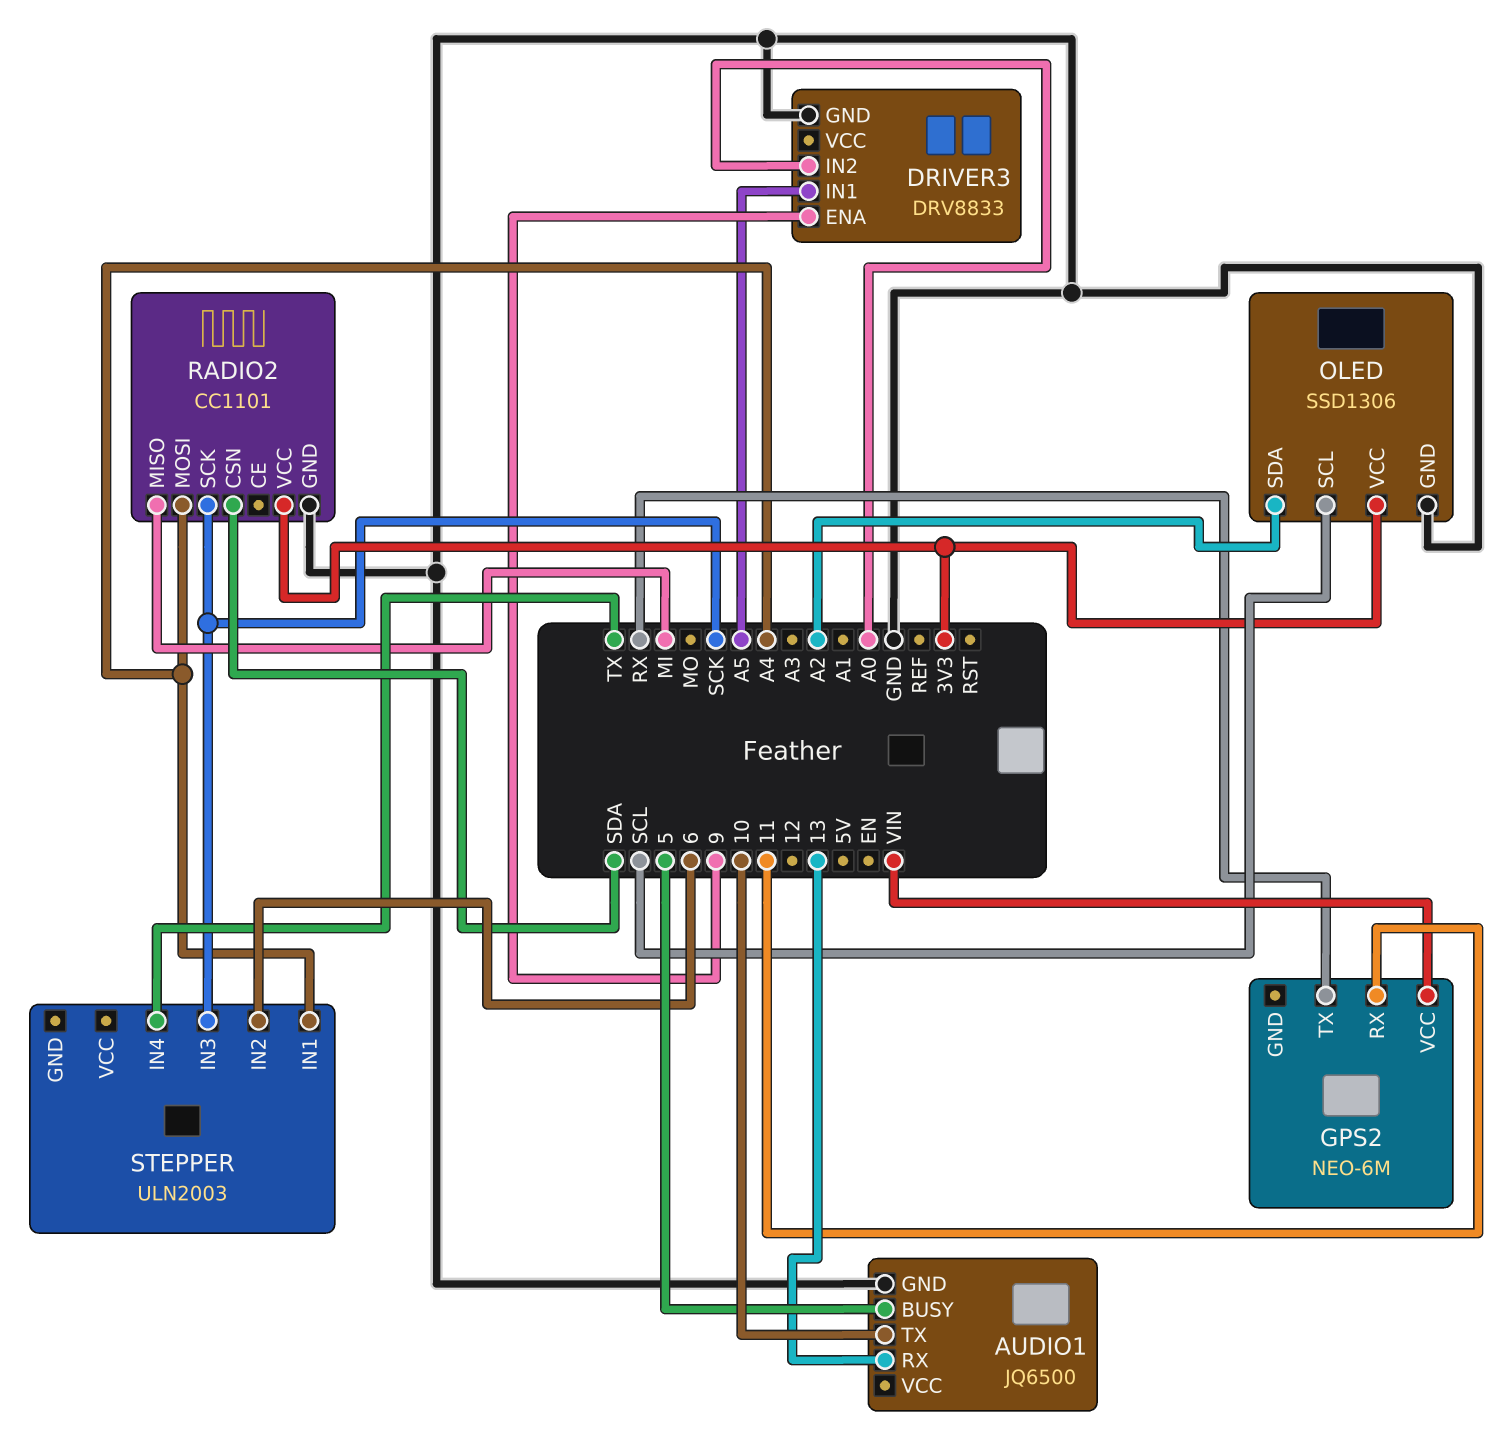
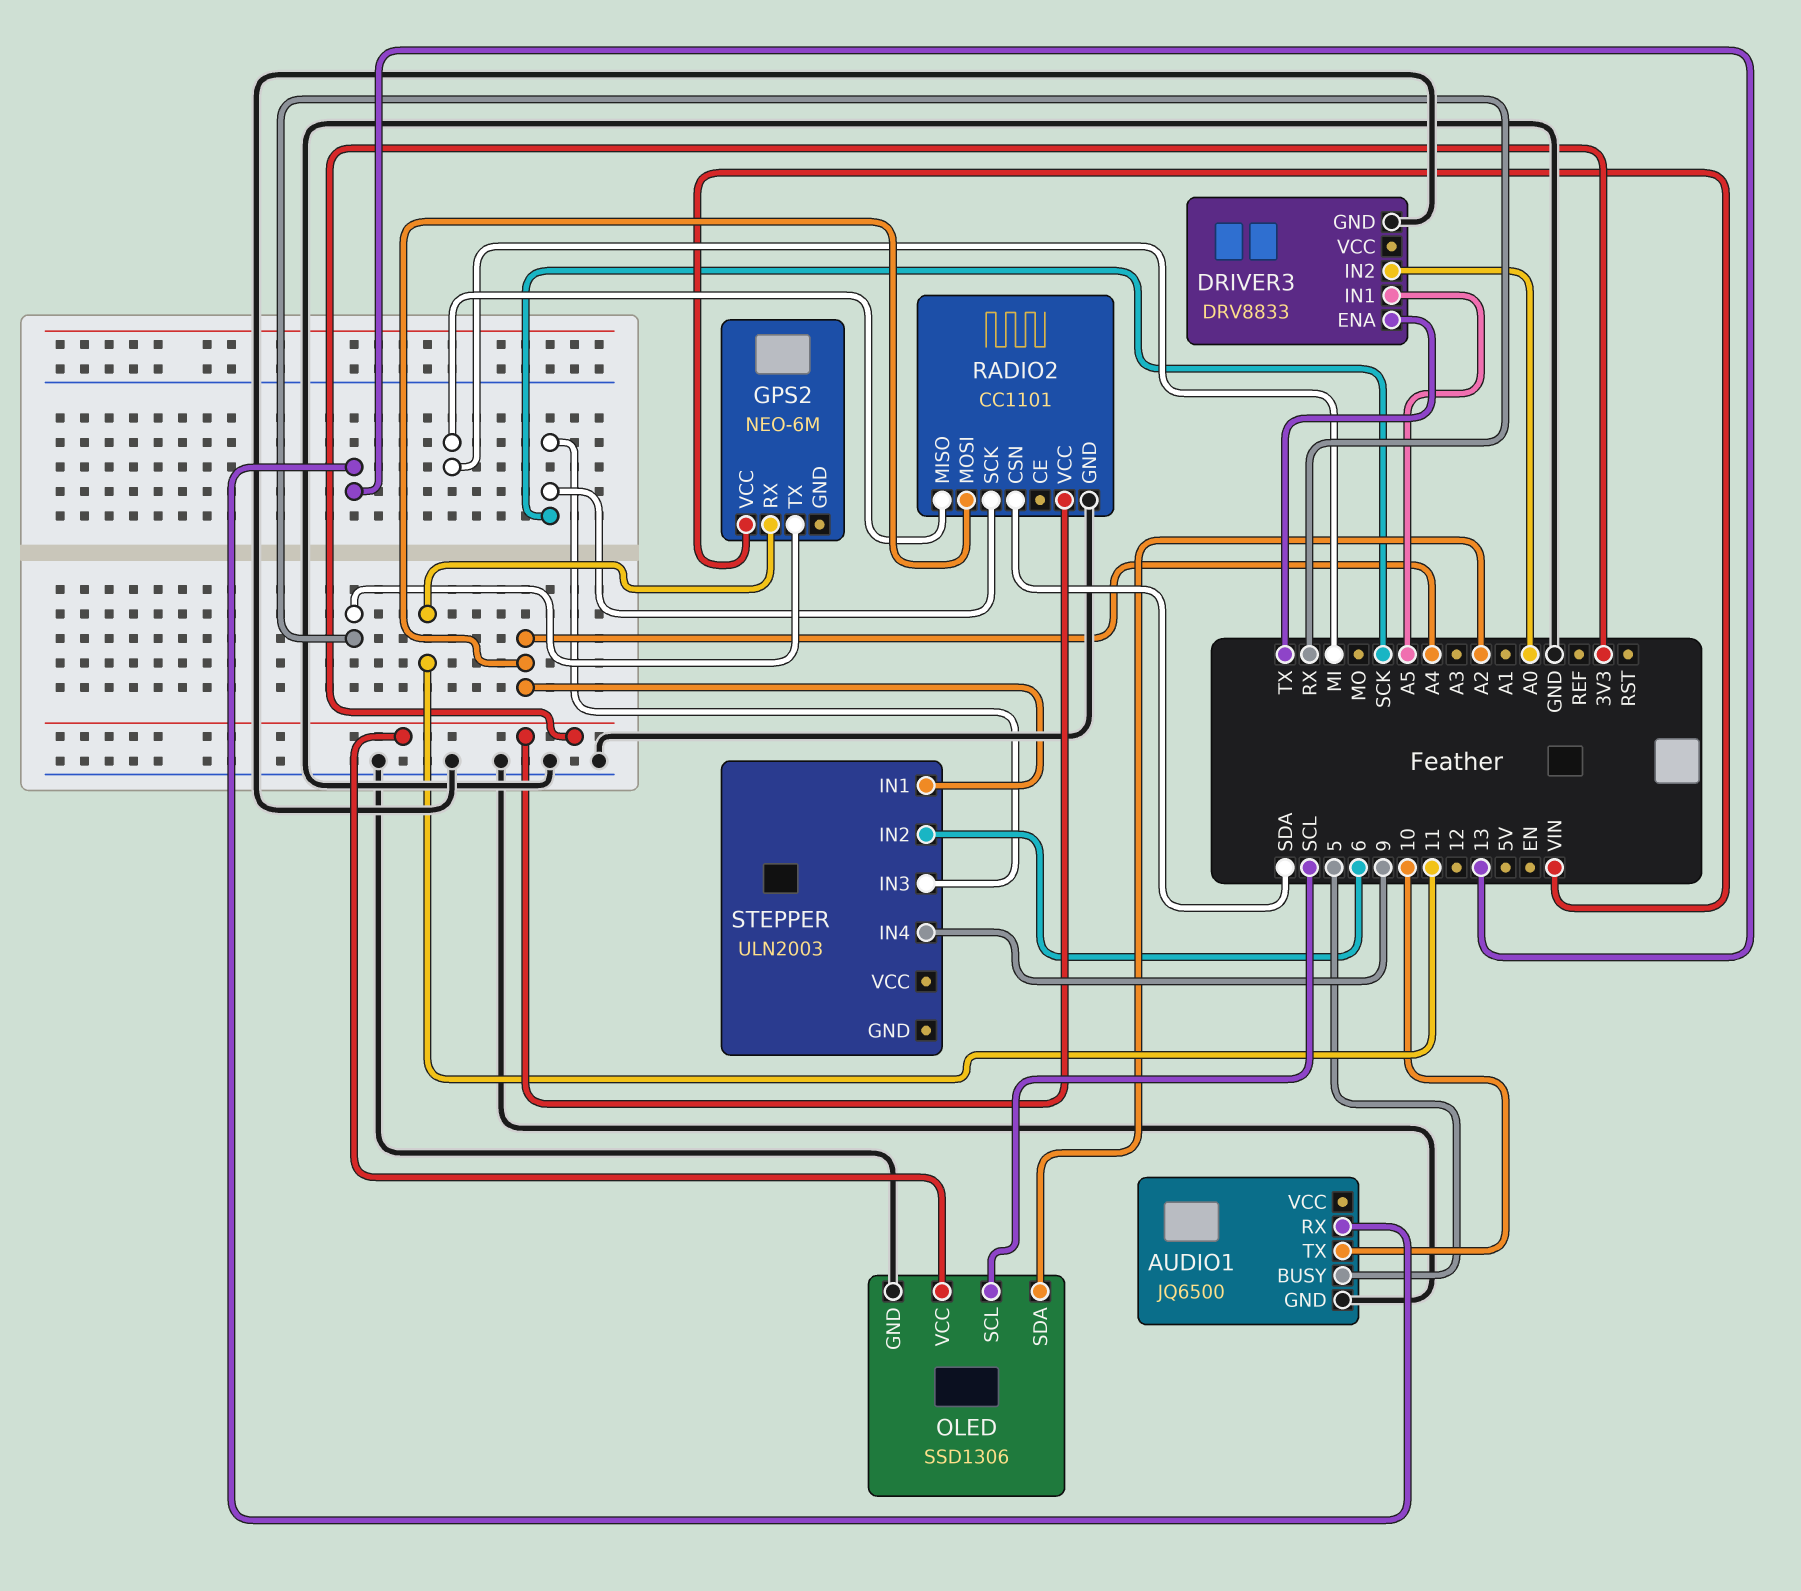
DRIVER3 pin ENA: 9 -> TX
STEPPER pin IN4: TX -> 9

